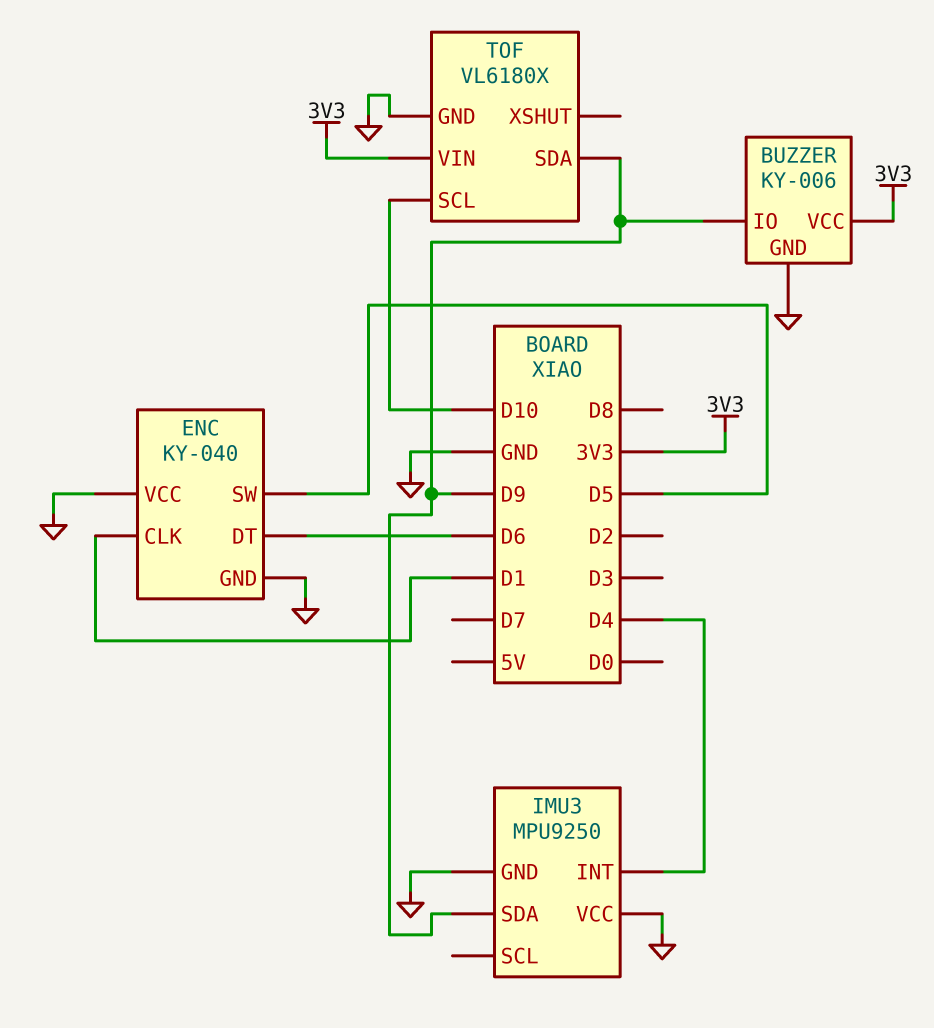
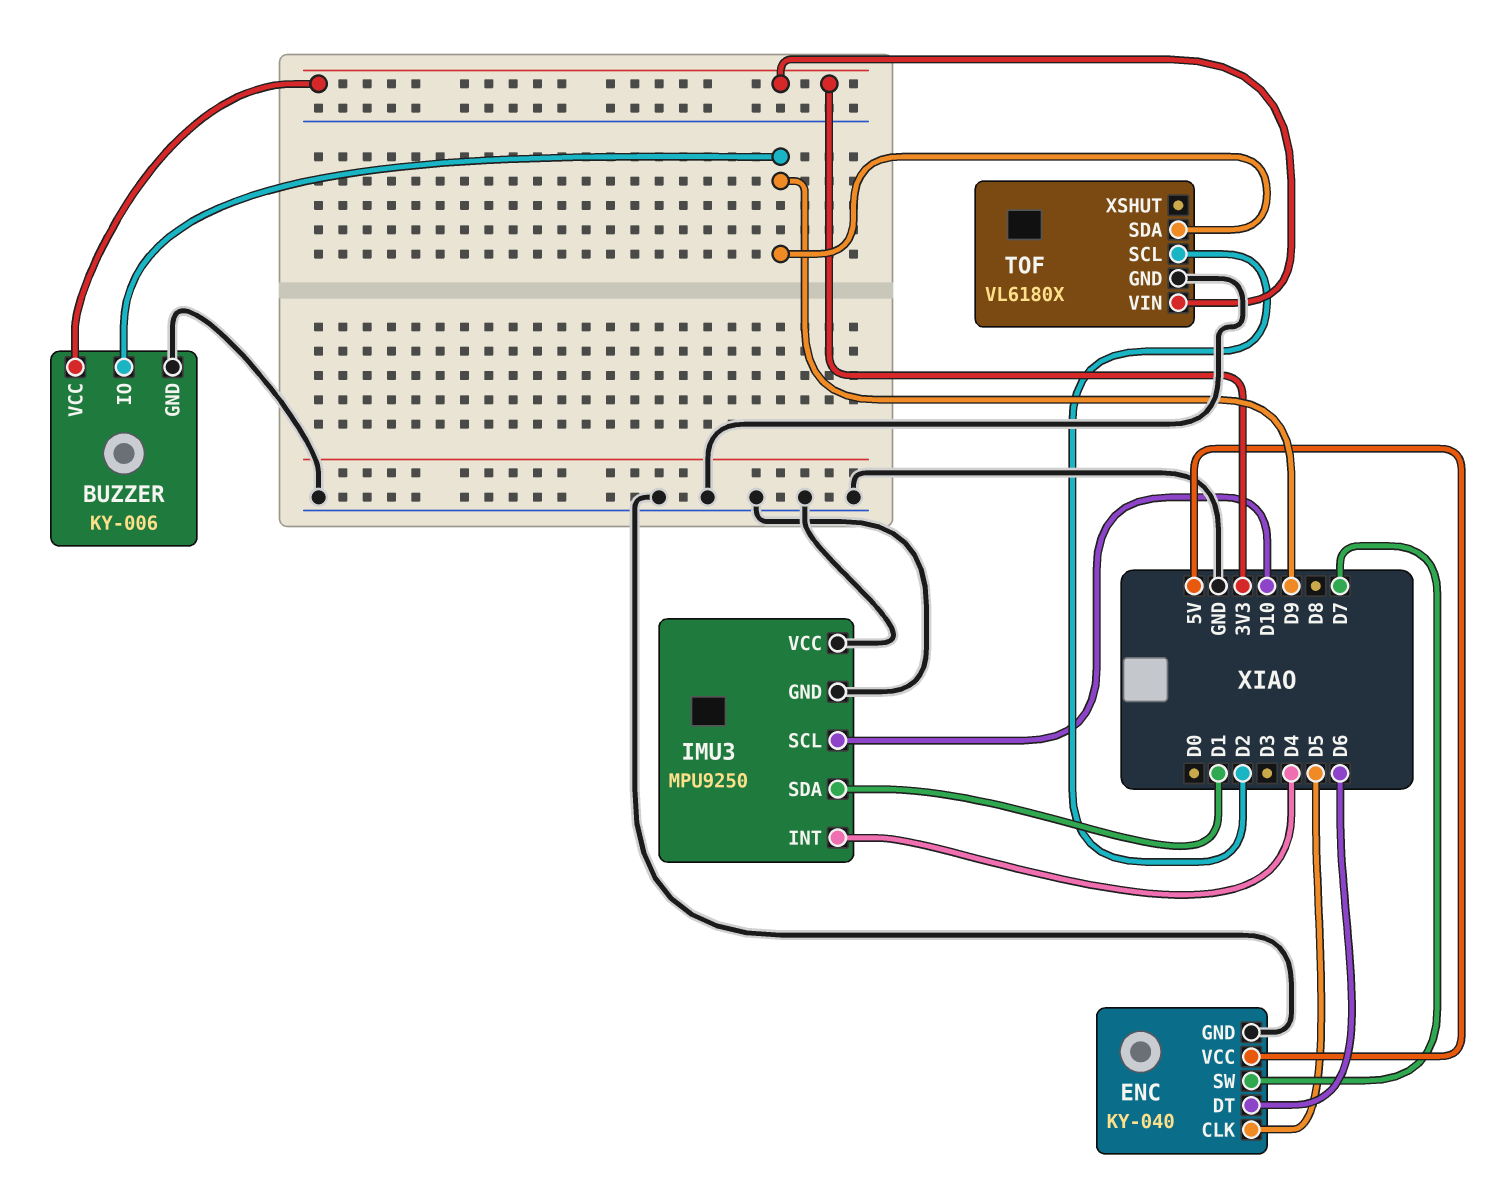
ENC pin CLK: D1 -> D5
ENC pin SW: D5 -> D7
ENC pin VCC: GND -> 5V
IMU3 pin SCL: none -> D10
IMU3 pin SDA: D9 -> D1
TOF pin SCL: D10 -> D2

